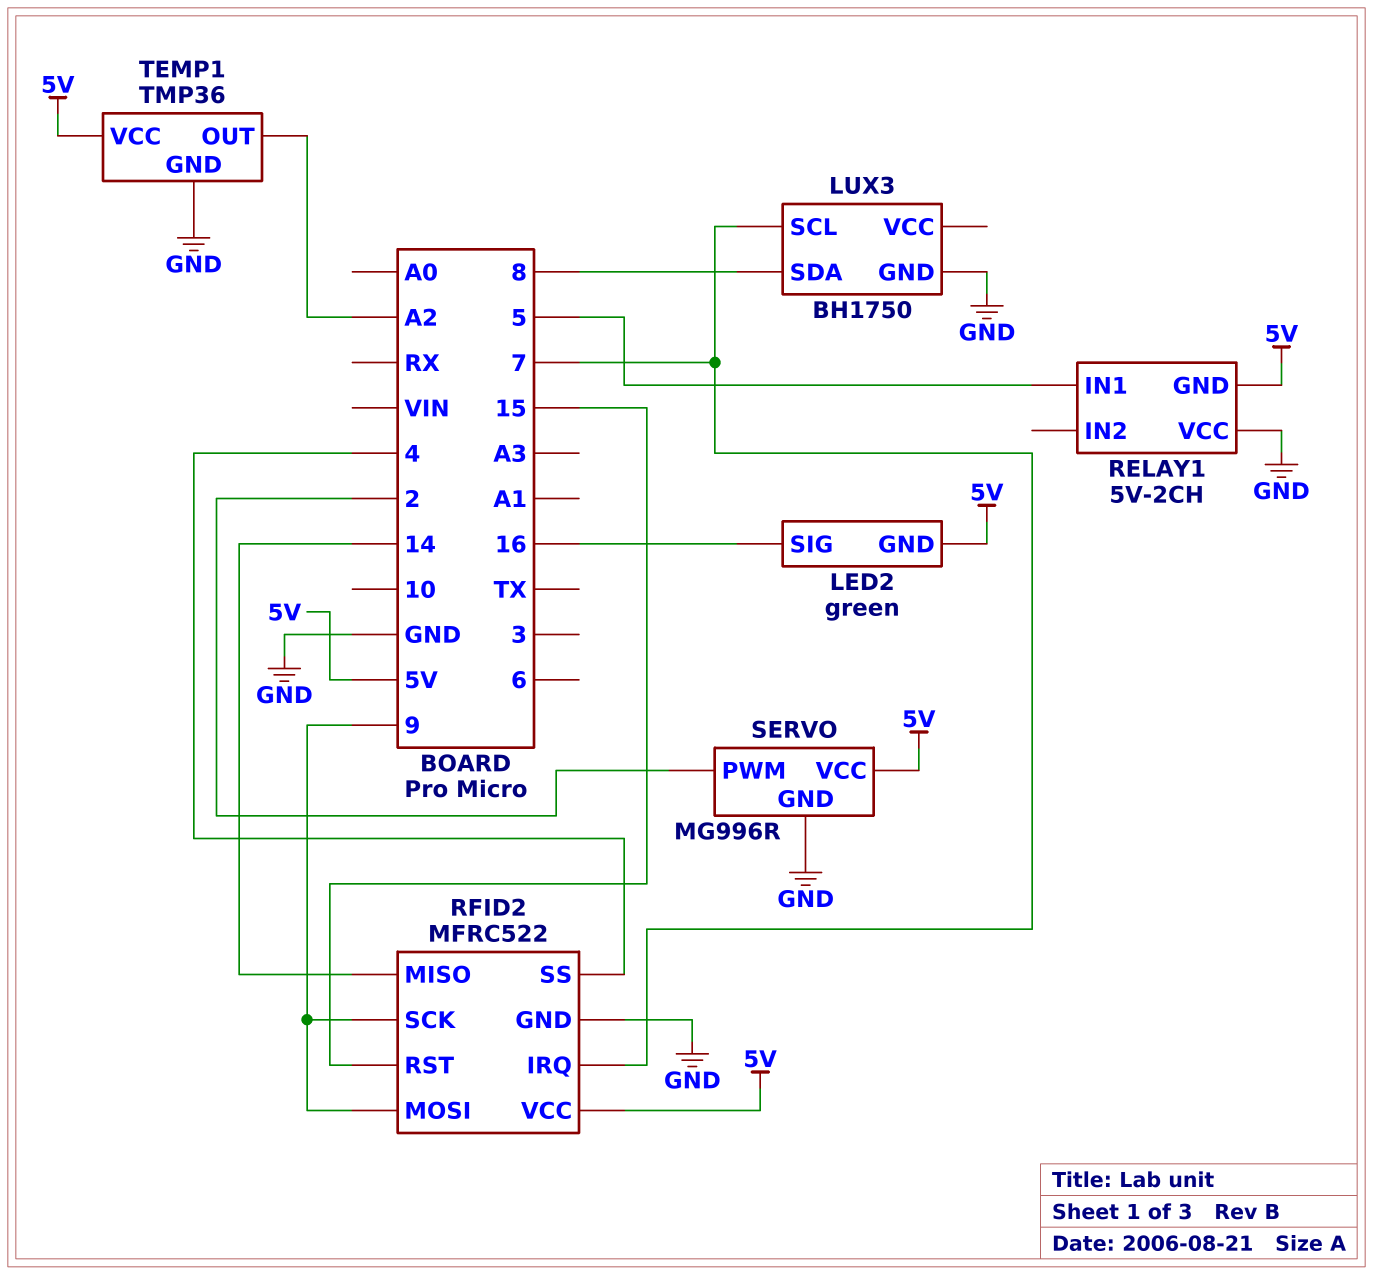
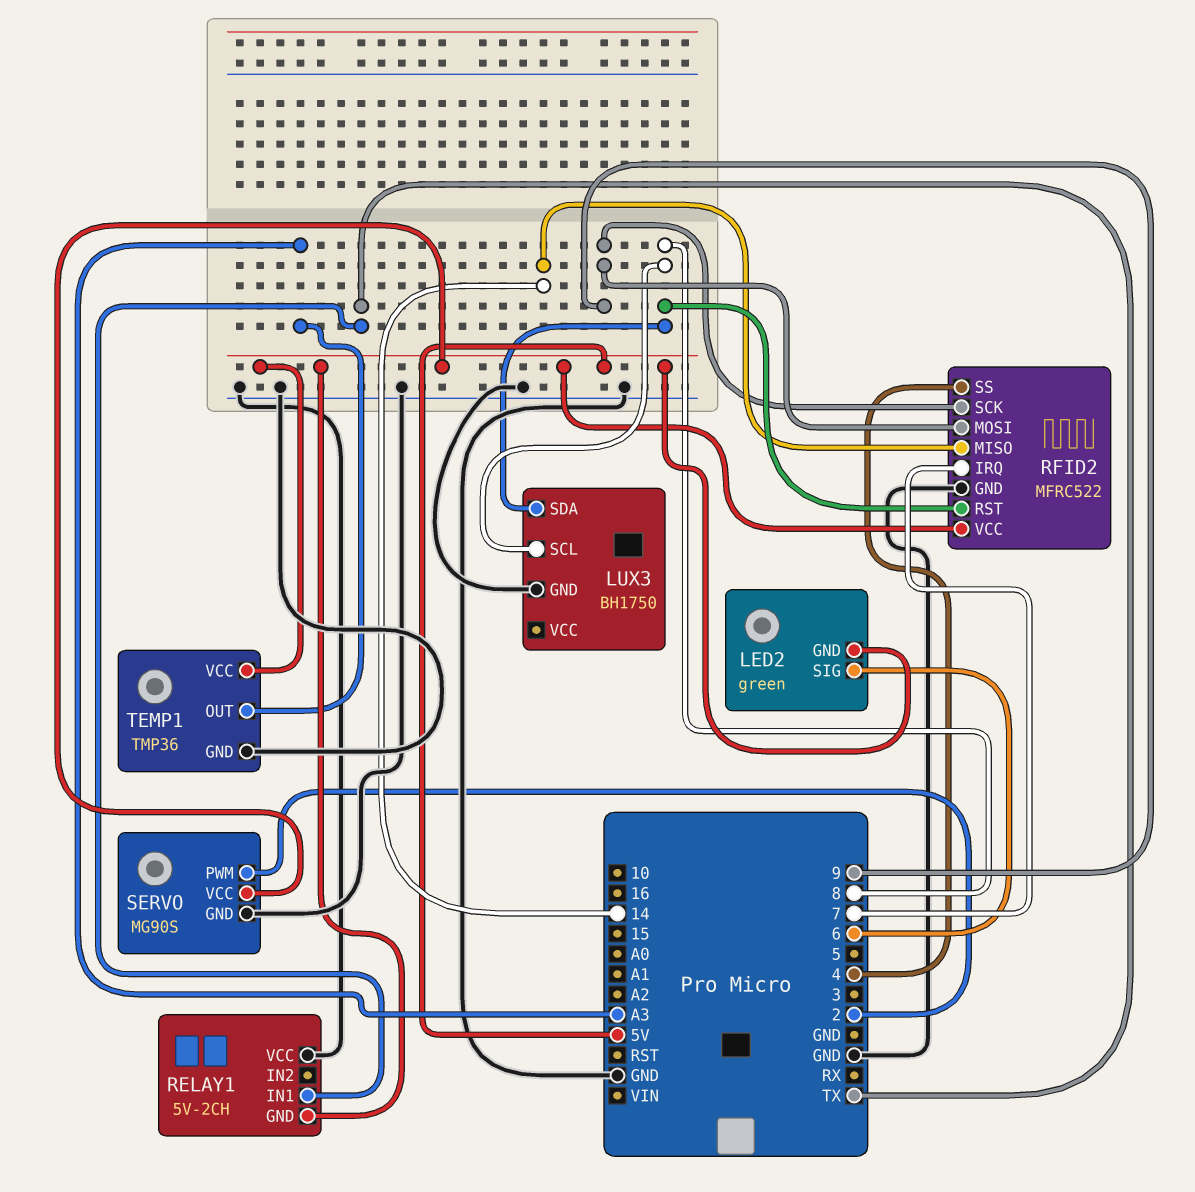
LED2 pin SIG: 16 -> 6
LUX3 pin SCL: 7 -> 8
RELAY1 pin IN1: 5 -> TX
RFID2 pin RST: 15 -> 8
SERVO: MG996R -> MG90S
TEMP1 pin OUT: A2 -> A3

